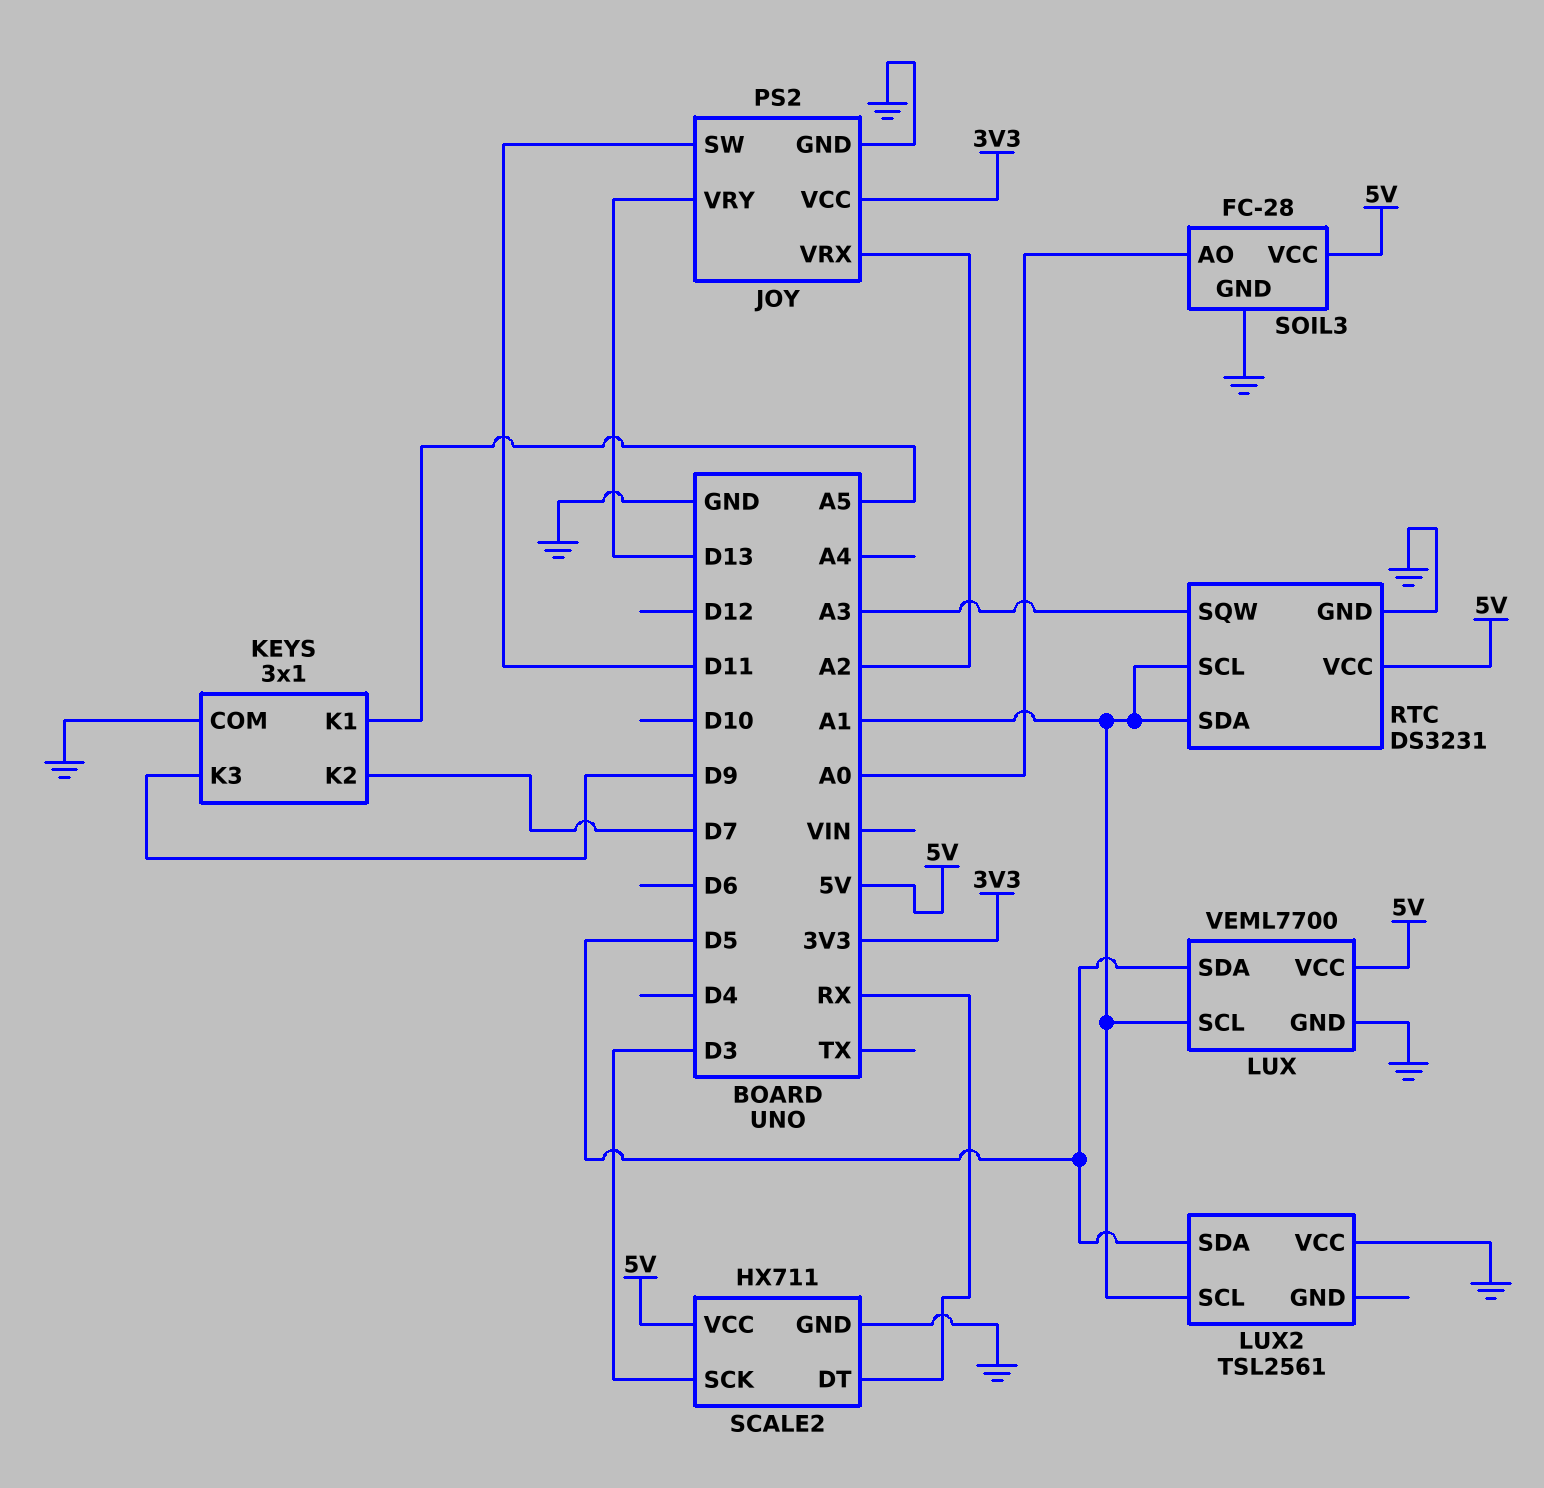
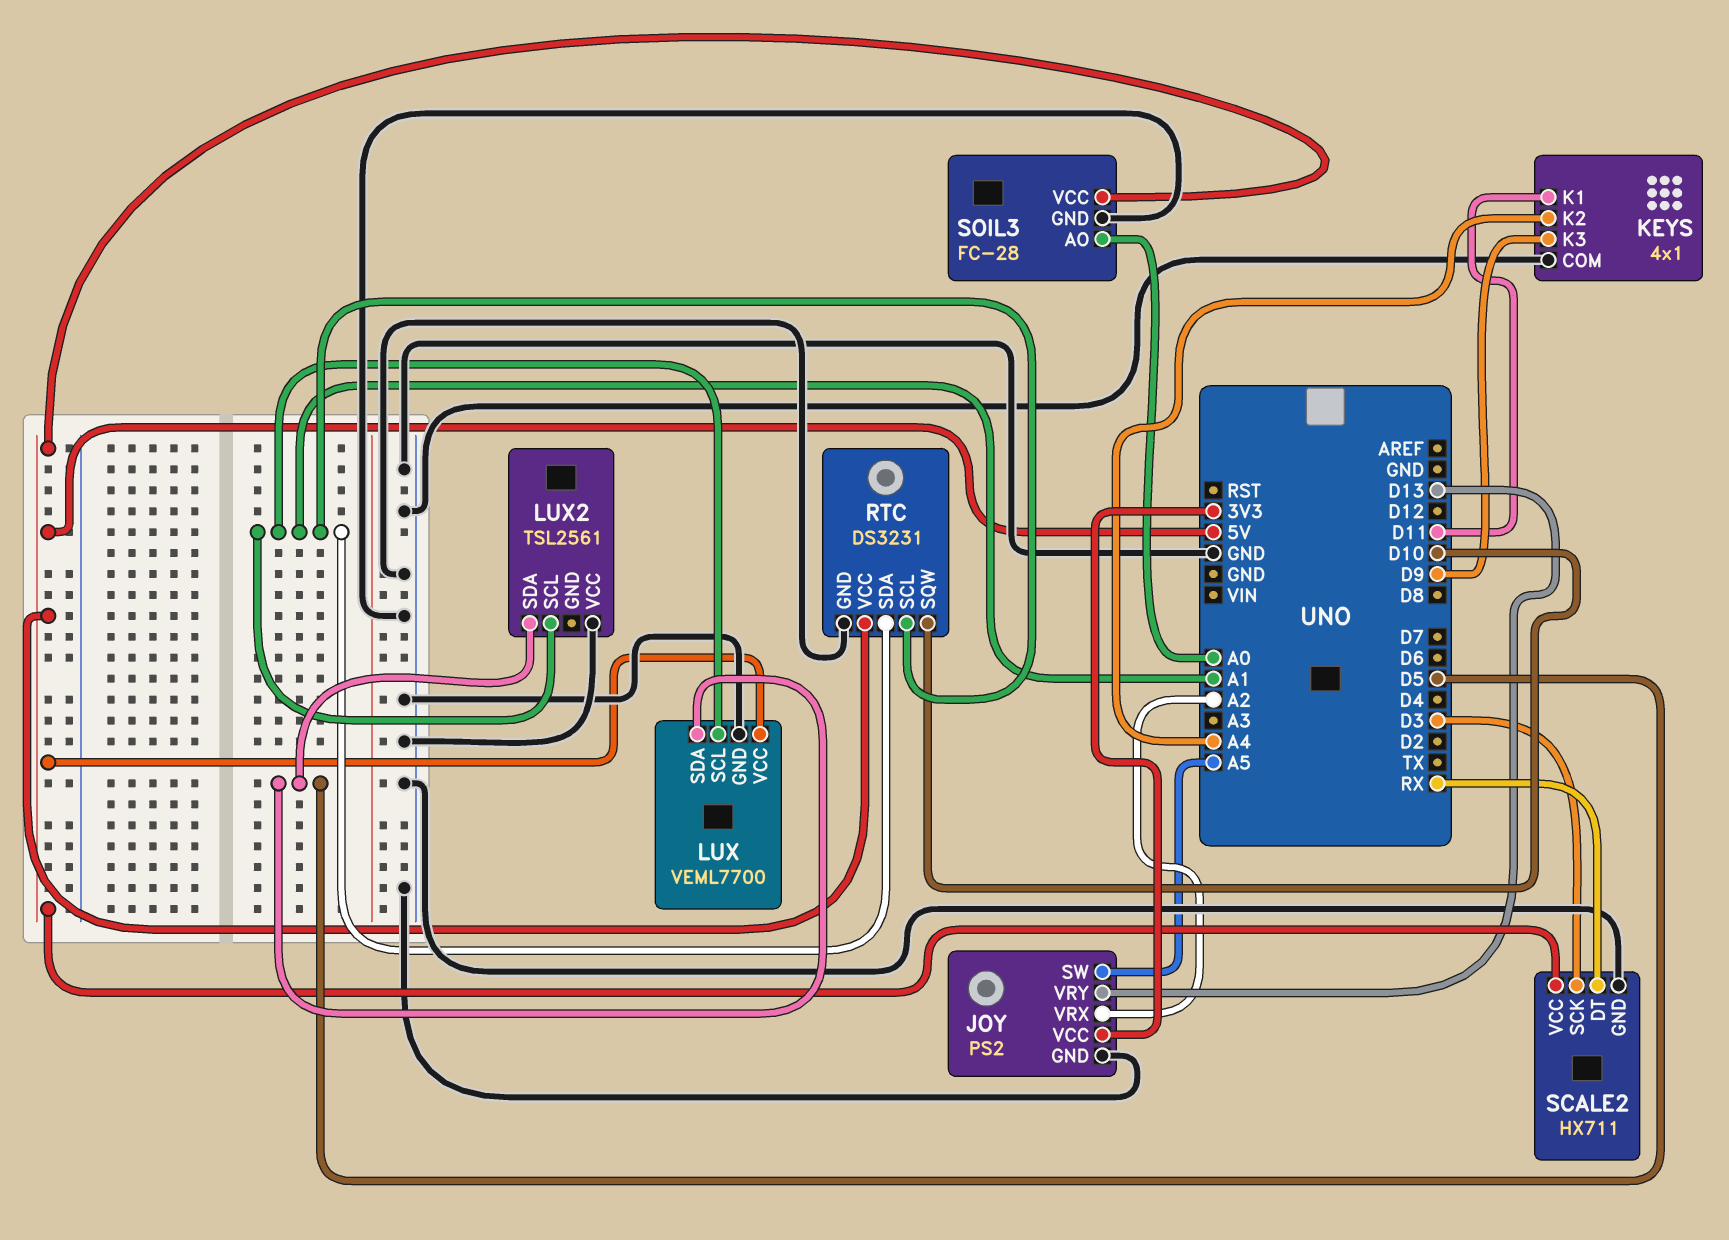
JOY pin SW: D11 -> A5
KEYS: 3x1 -> 4x1
KEYS pin K1: A5 -> D11
KEYS pin K2: D7 -> A4
RTC pin SQW: A3 -> D10

